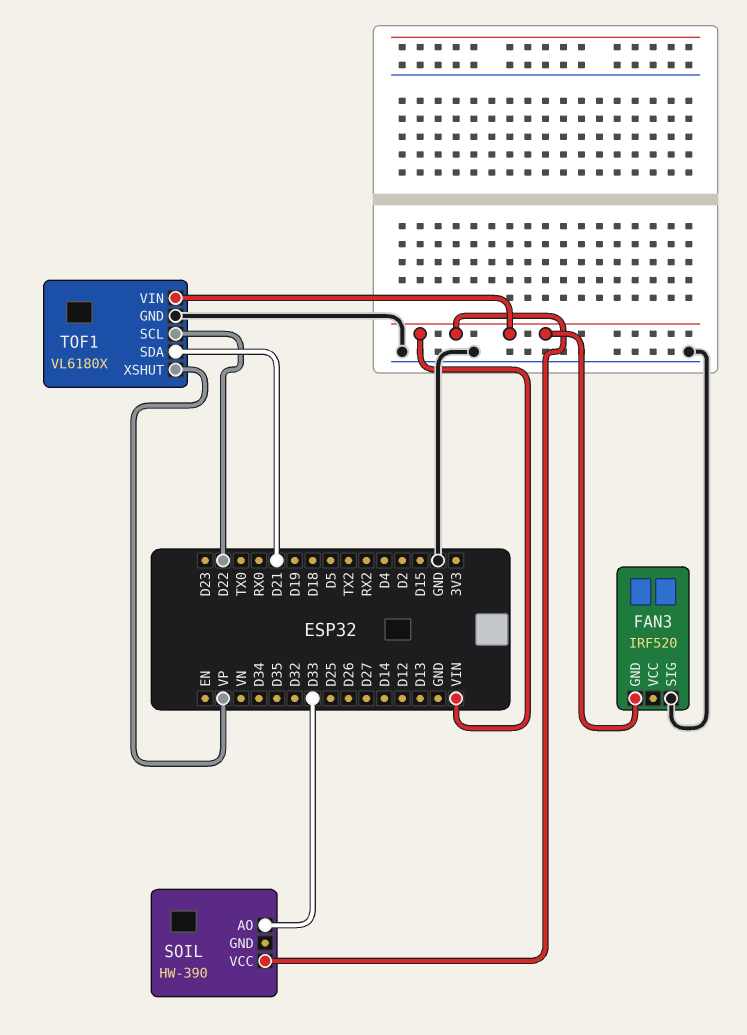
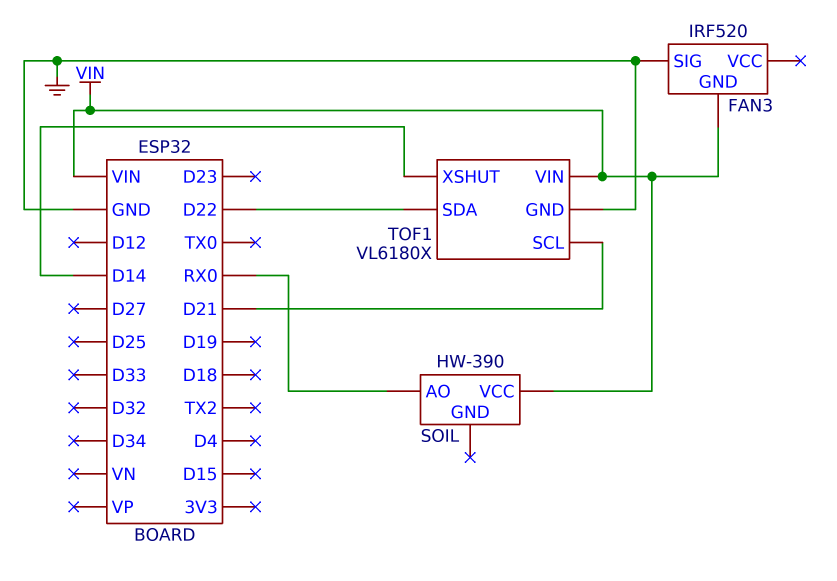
SOIL pin AO: D33 -> RX0
TOF1 pin SCL: D22 -> D21
TOF1 pin SDA: D21 -> D22
TOF1 pin XSHUT: VP -> D14

